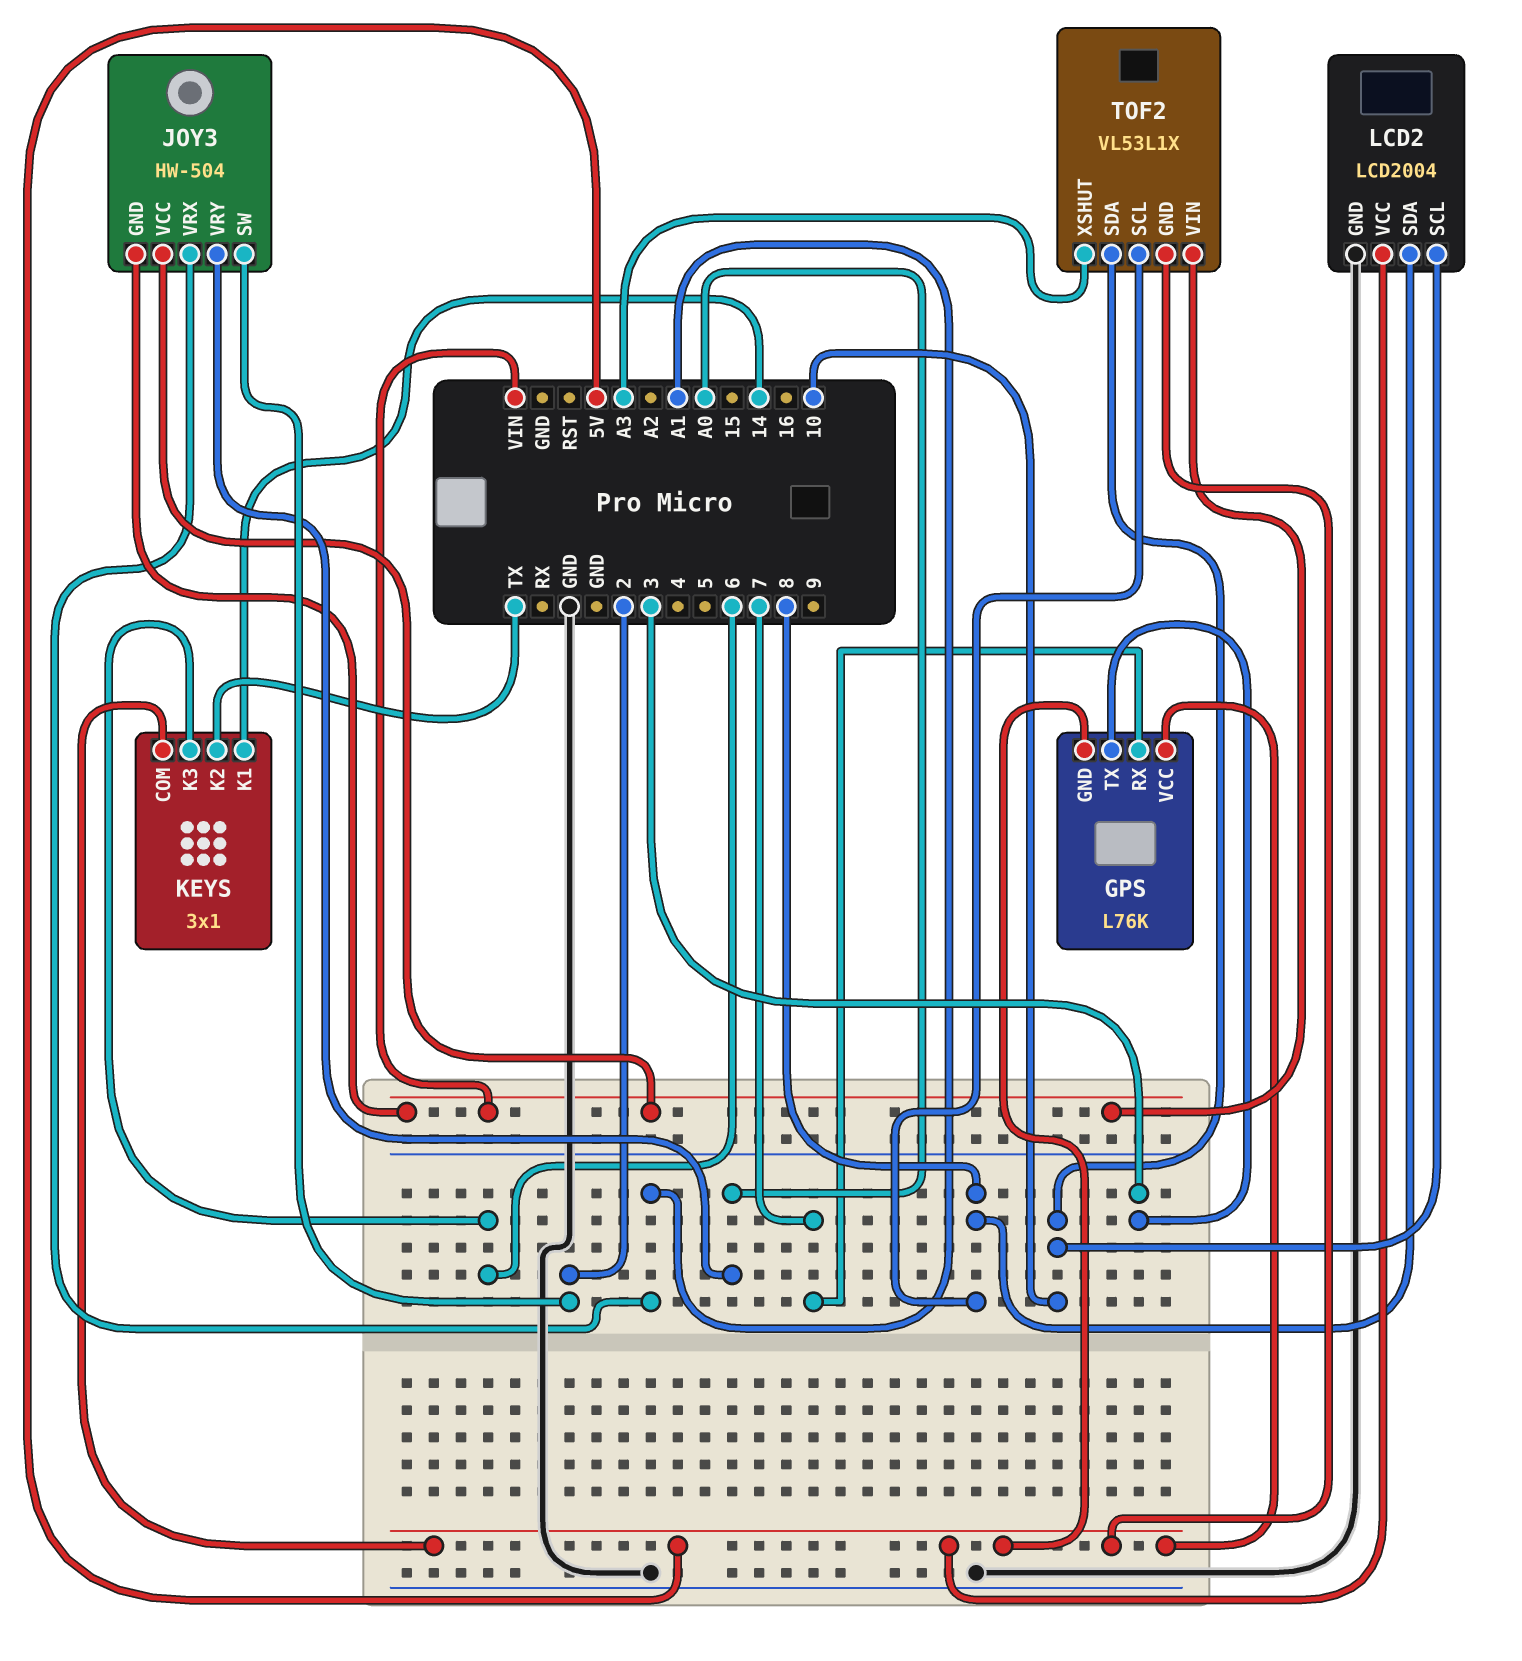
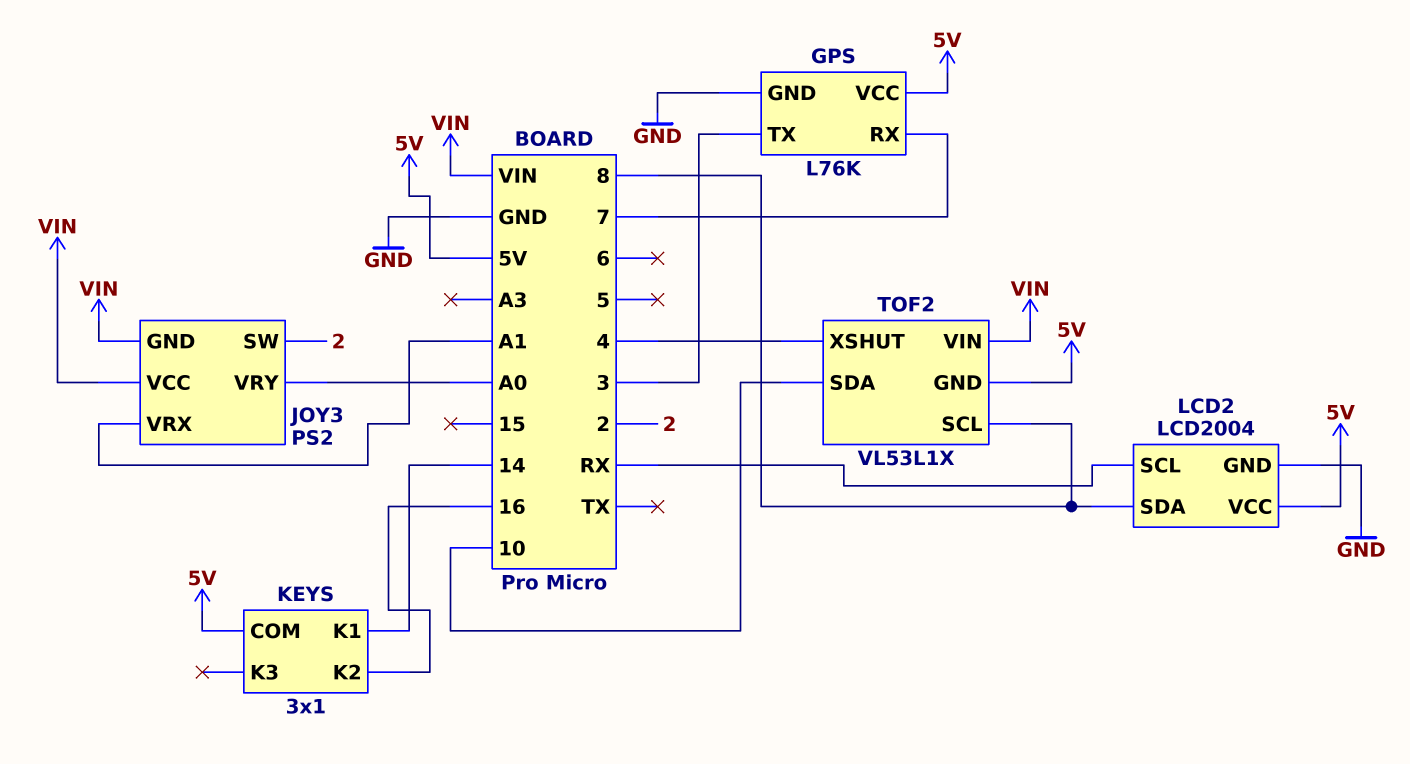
GPS pin GND: 5V -> GND
JOY3: HW-504 -> PS2
KEYS pin K2: TX -> 16
KEYS pin K3: 6 -> none
LCD2 pin SCL: 10 -> RX
TOF2 pin XSHUT: A3 -> 4

